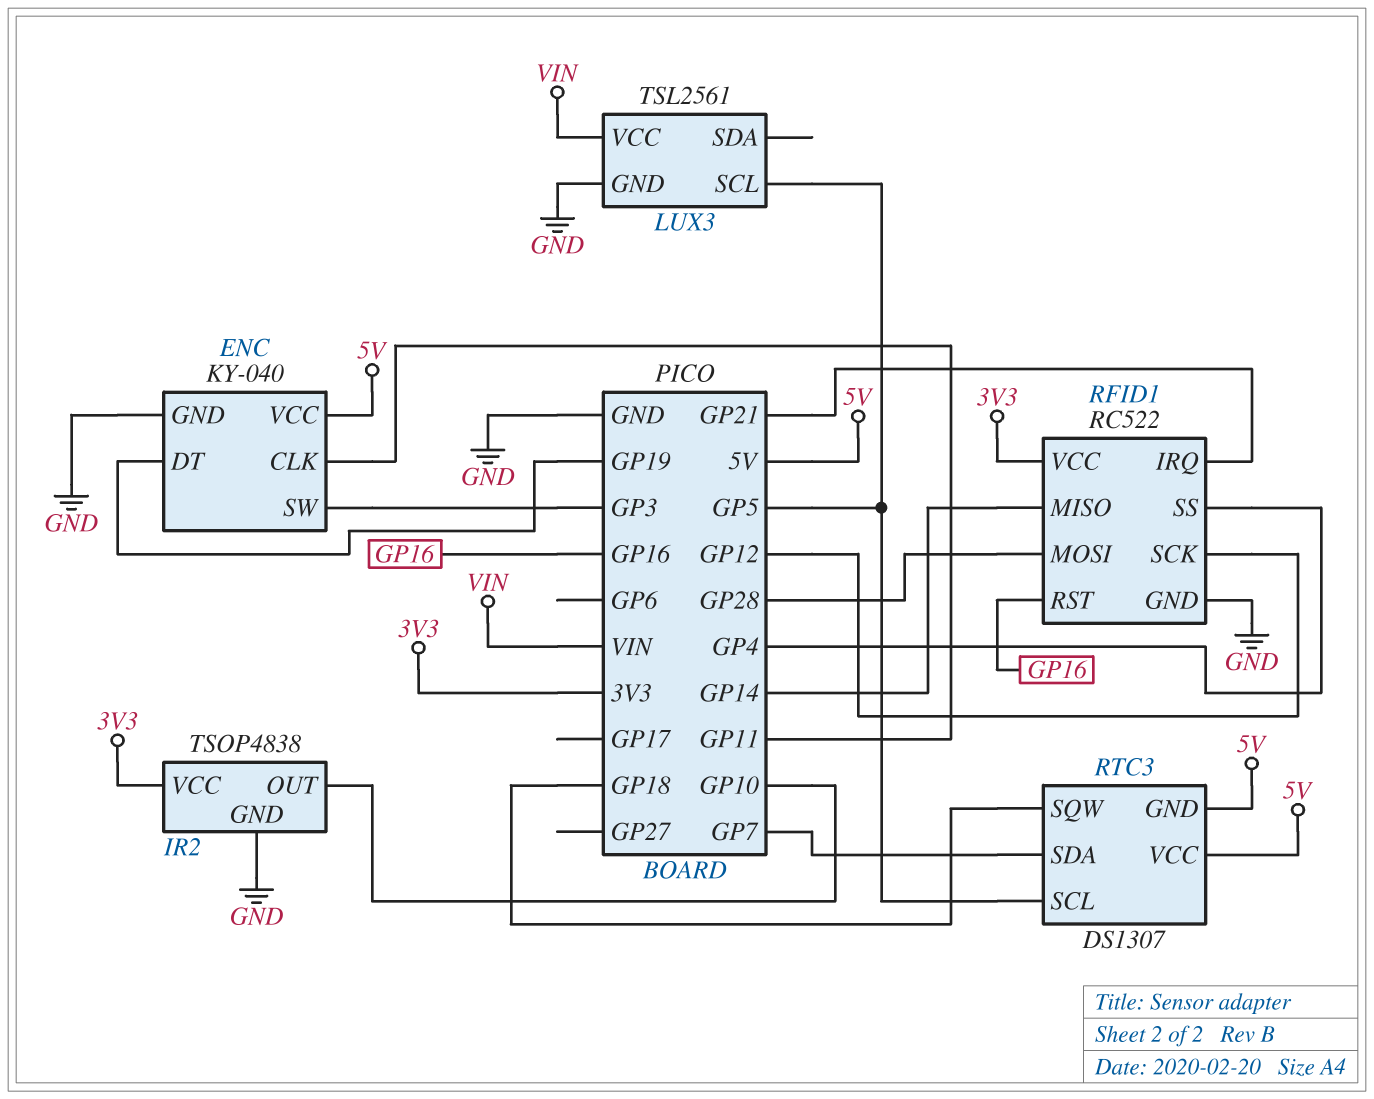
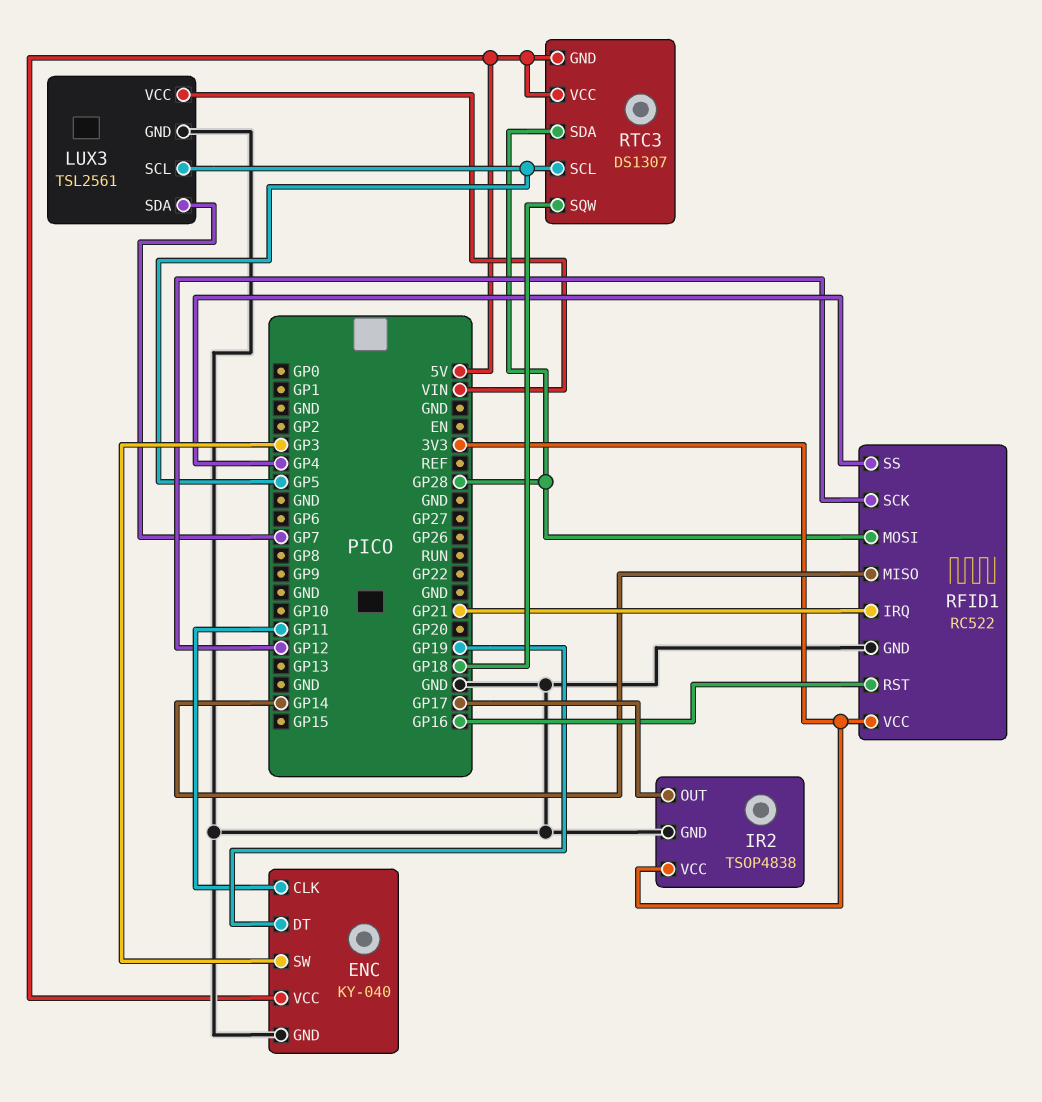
IR2 pin OUT: GP10 -> GP17
LUX3 pin SDA: none -> GP7
RTC3 pin SDA: GP7 -> GP28

